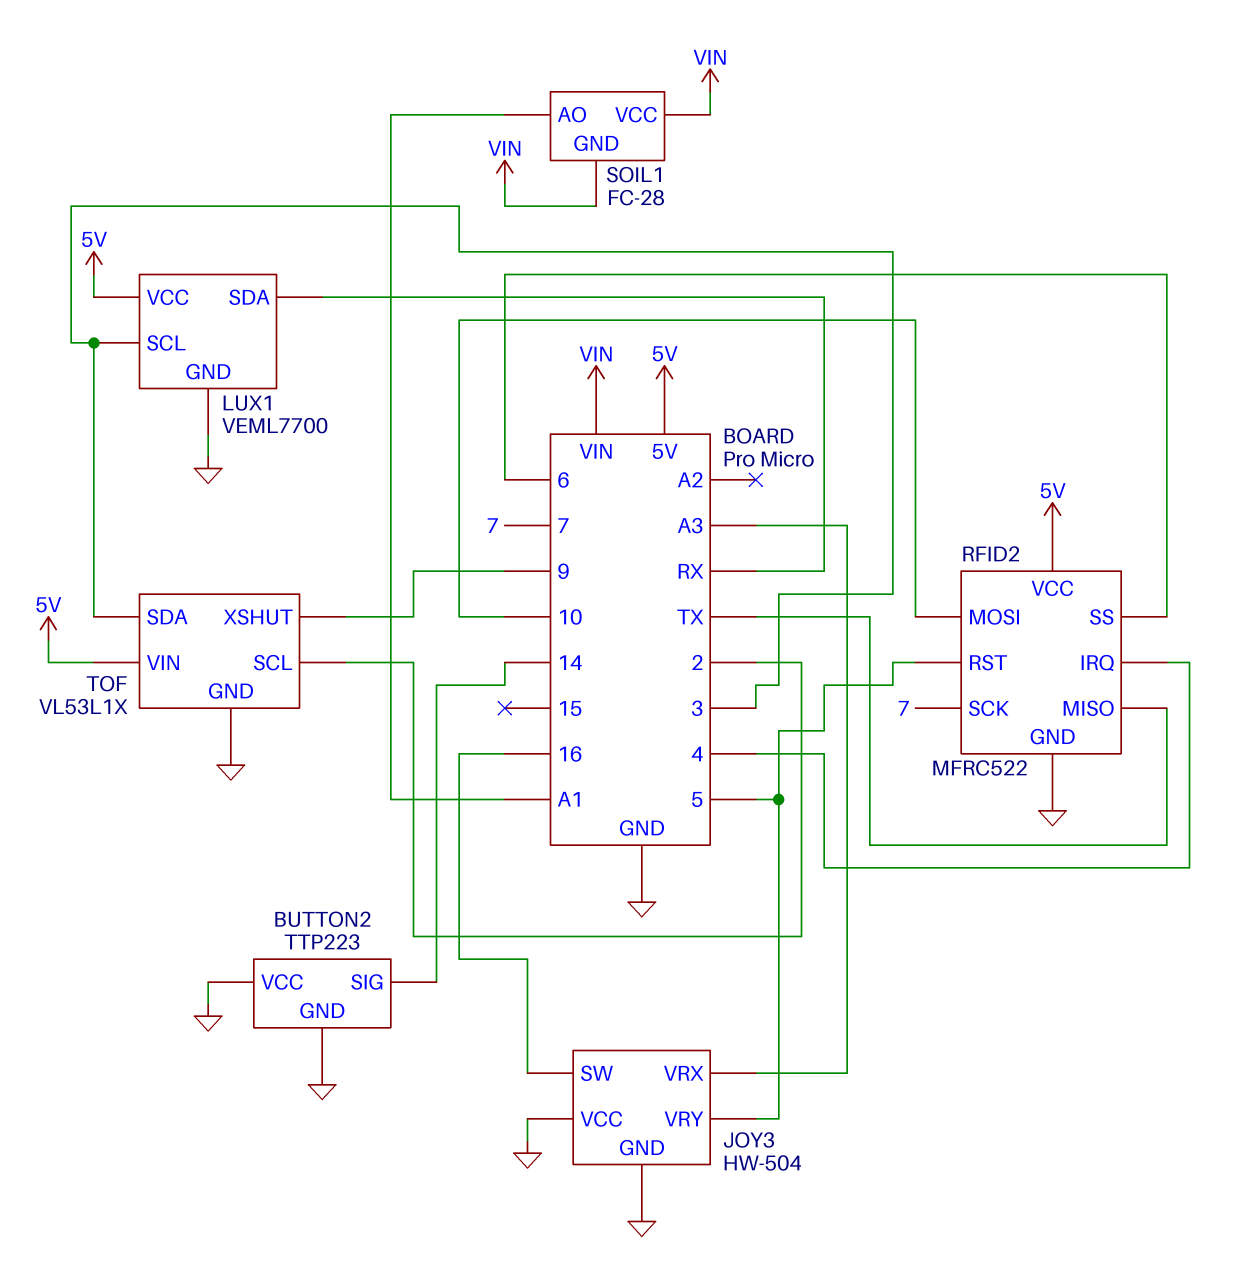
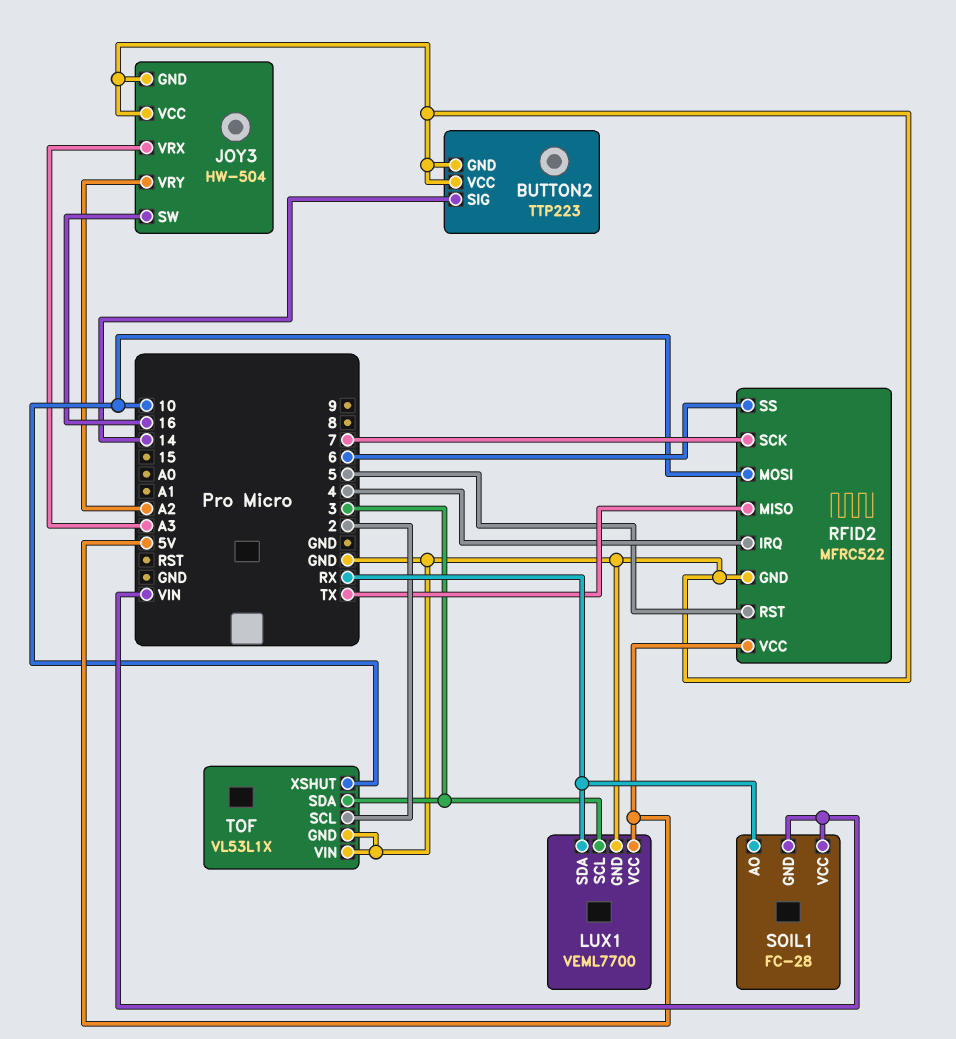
JOY3 pin VRY: 5 -> A2
SOIL1 pin AO: A1 -> RX
TOF pin VIN: 5V -> GND
TOF pin XSHUT: 9 -> 10

